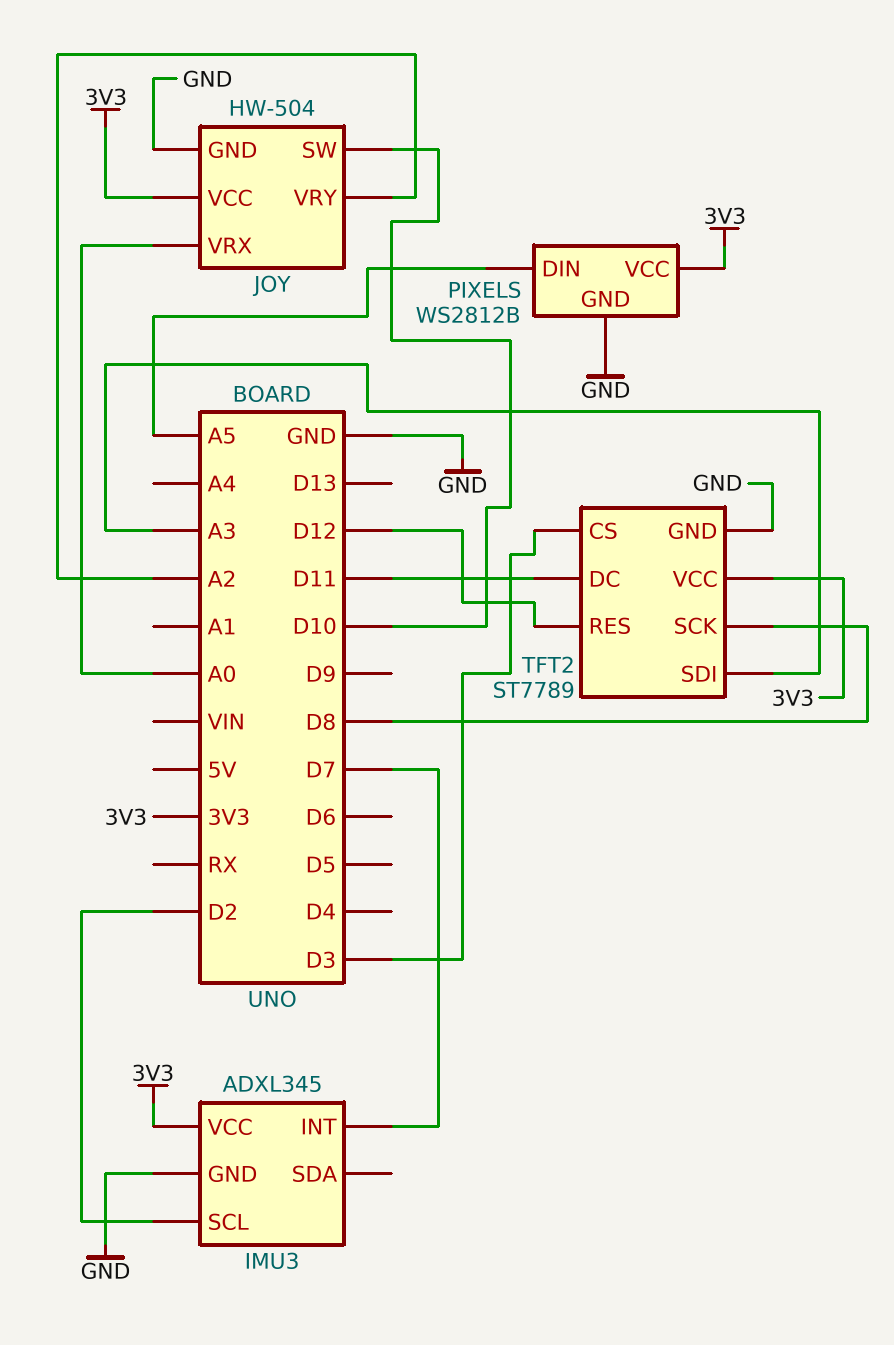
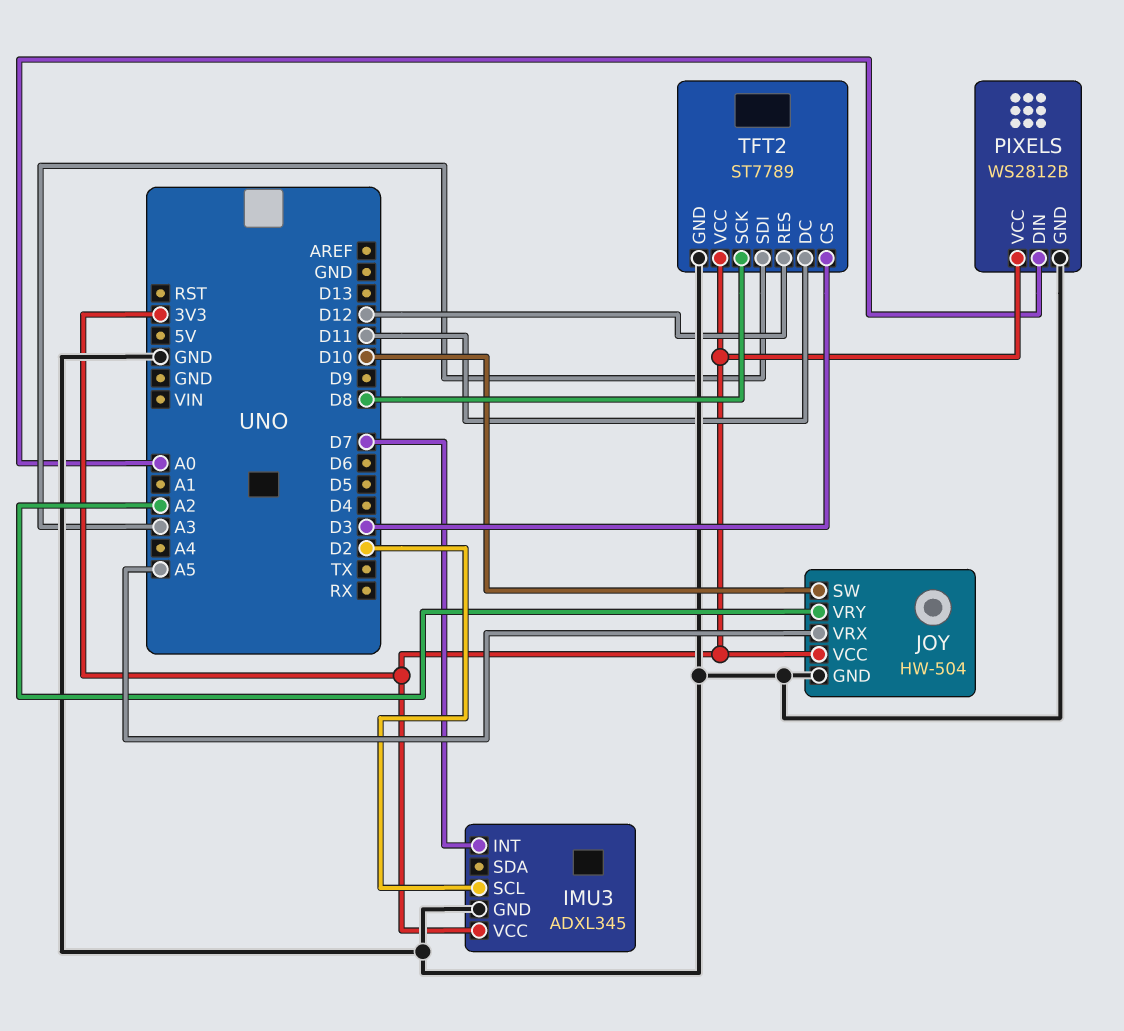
JOY pin VRX: A0 -> A5
PIXELS pin DIN: A5 -> A0

